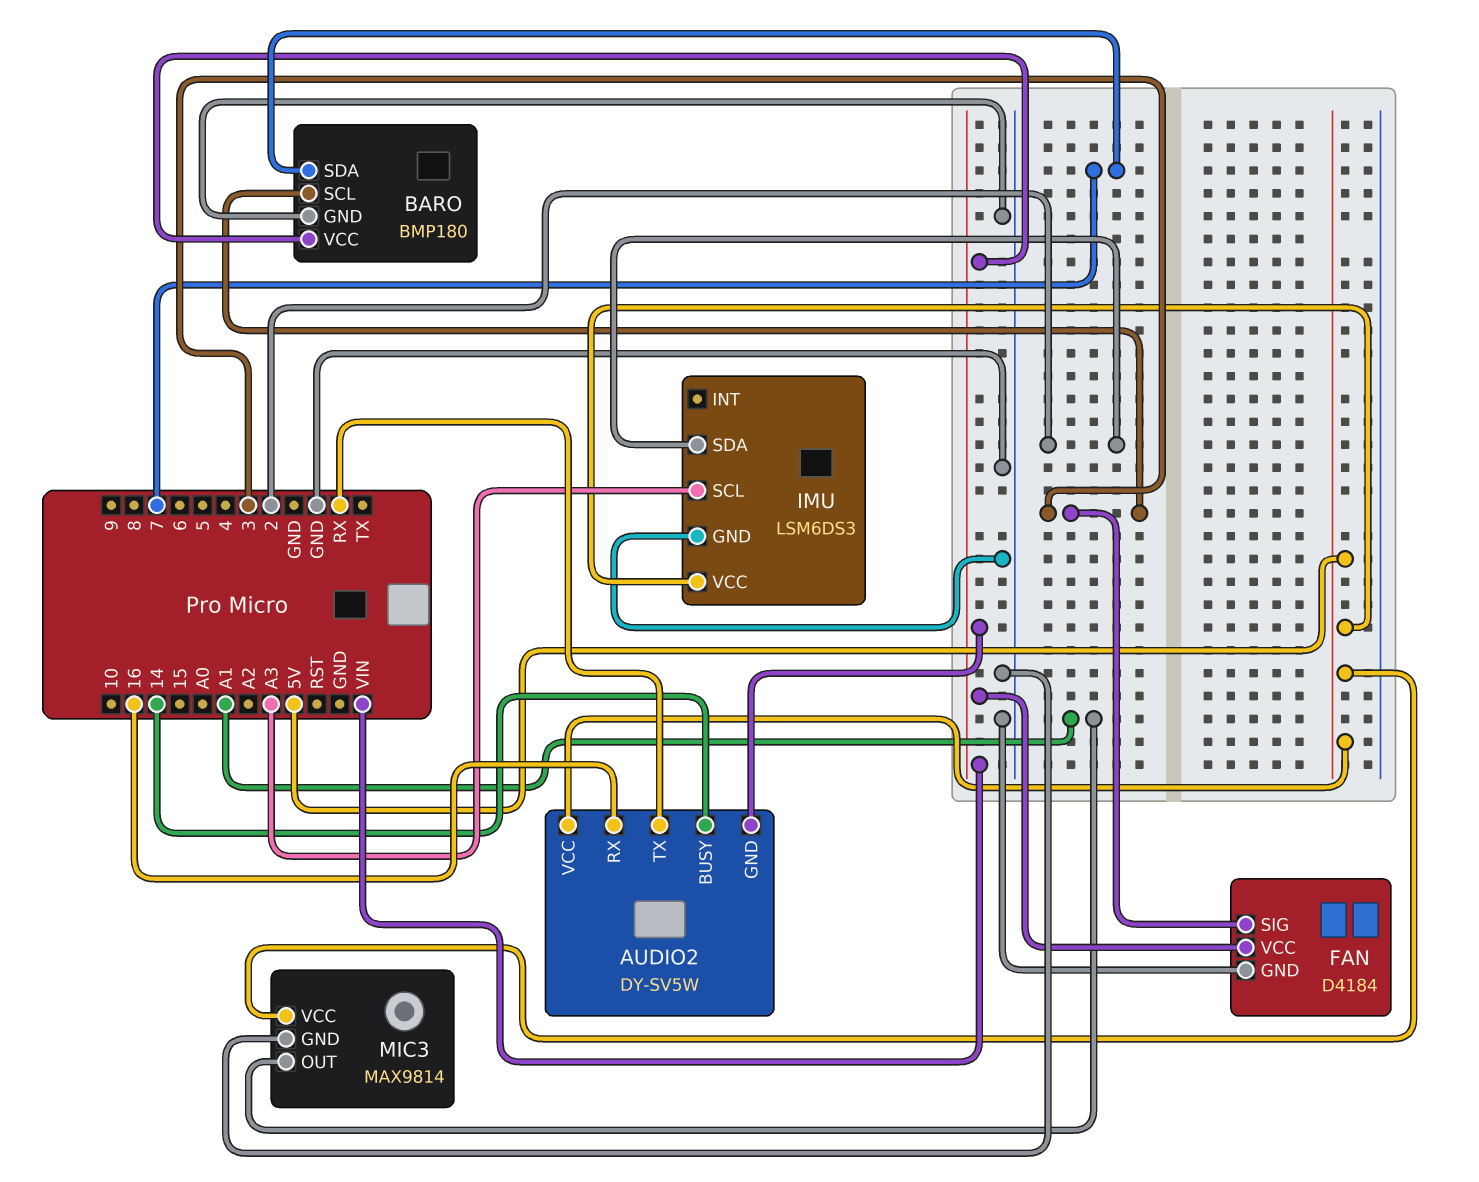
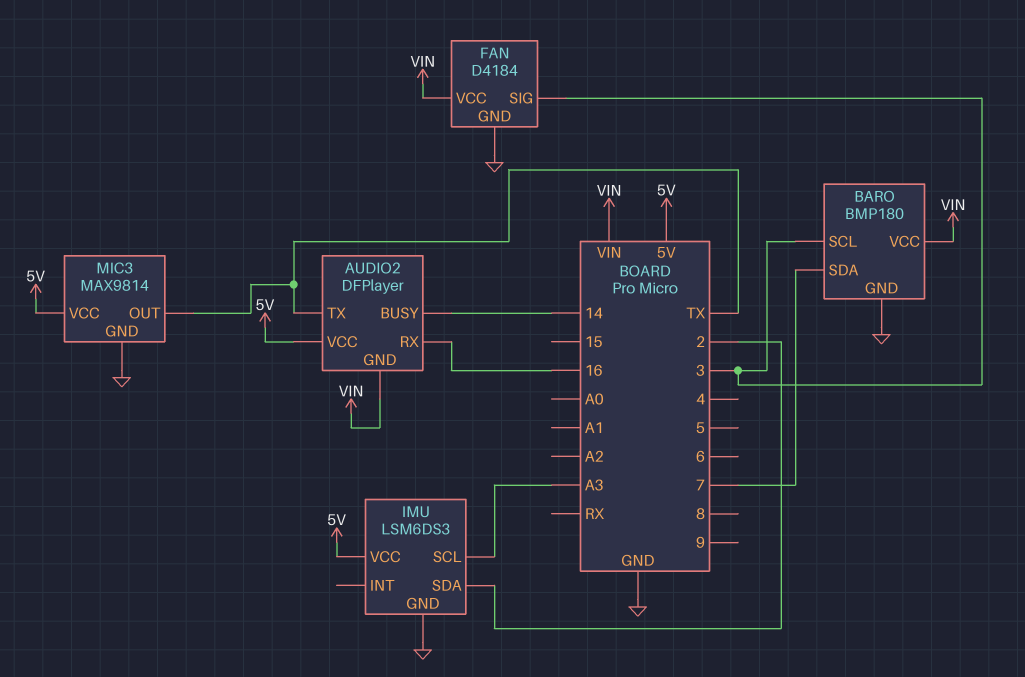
AUDIO2: DY-SV5W -> DFPlayer
AUDIO2 pin TX: RX -> TX
MIC3 pin OUT: A1 -> TX

